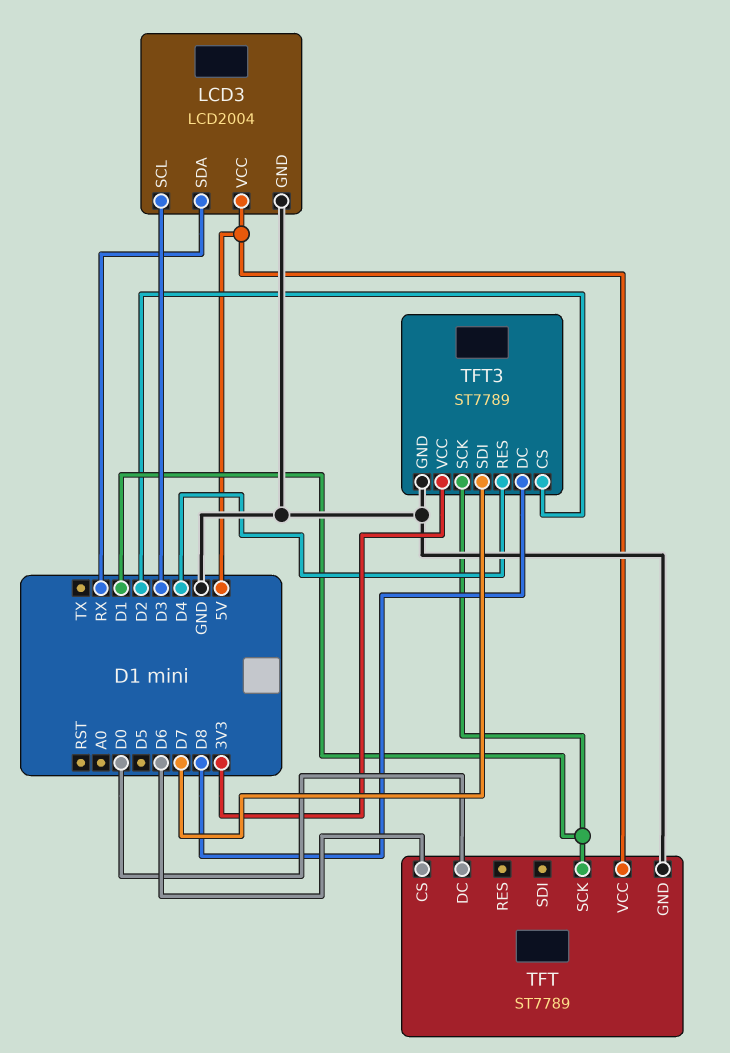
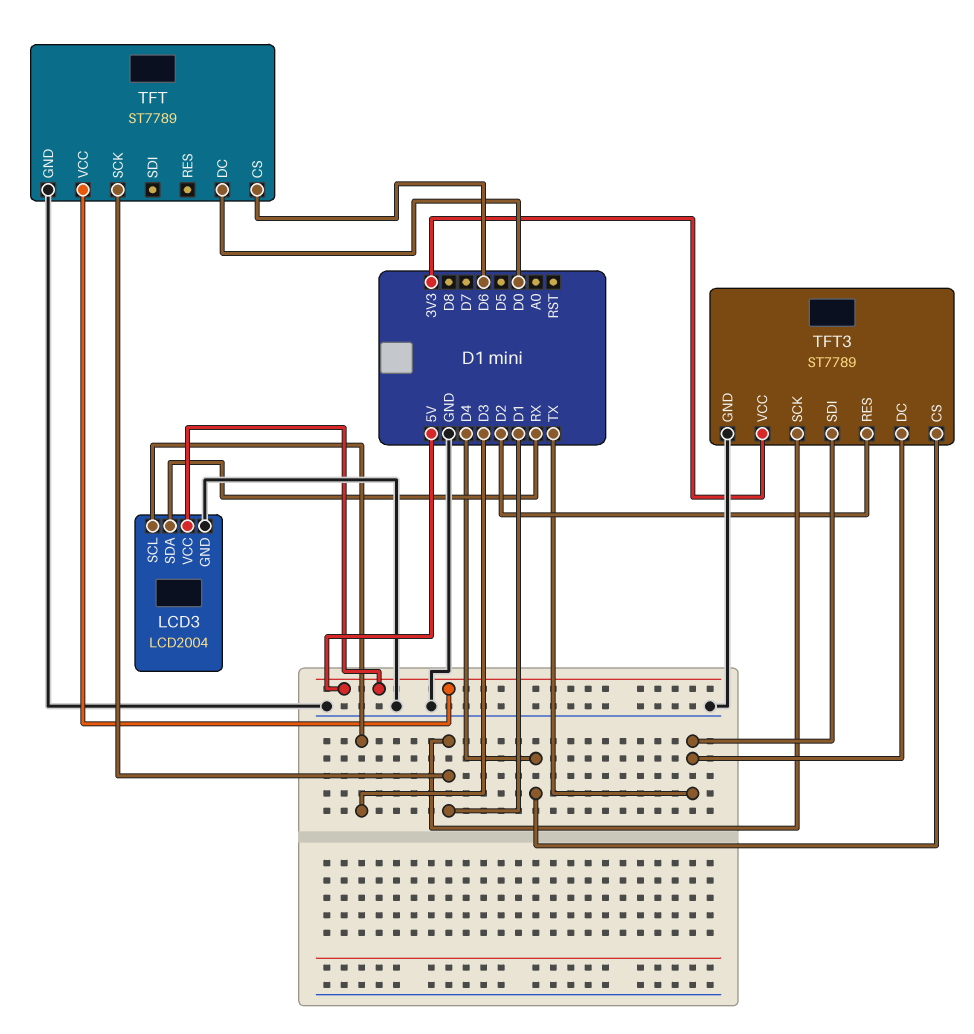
TFT3 pin CS: D2 -> D4
TFT3 pin DC: D8 -> TX
TFT3 pin RES: D4 -> D2
TFT3 pin SDI: D7 -> TX

